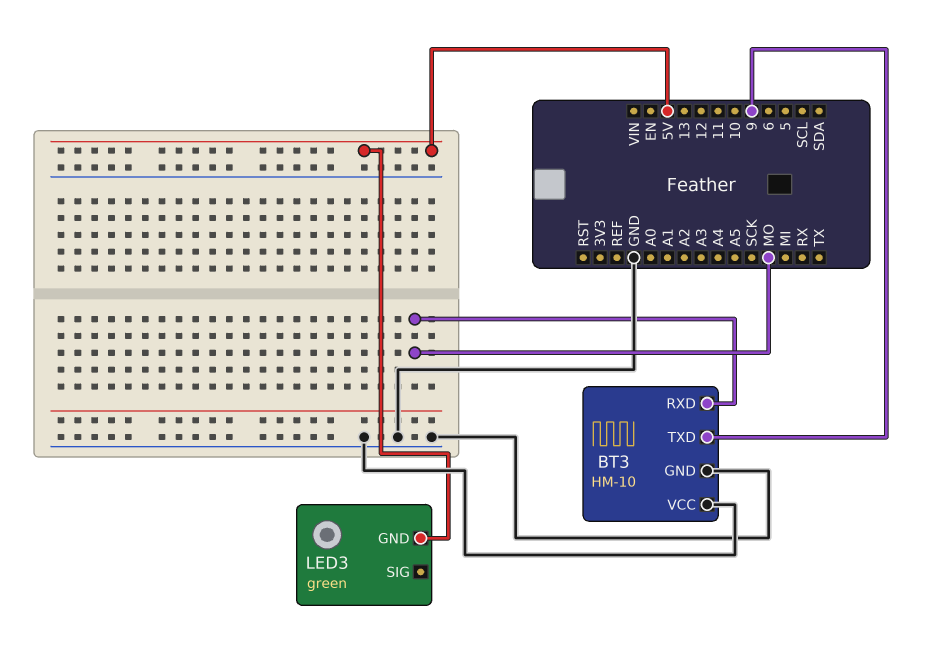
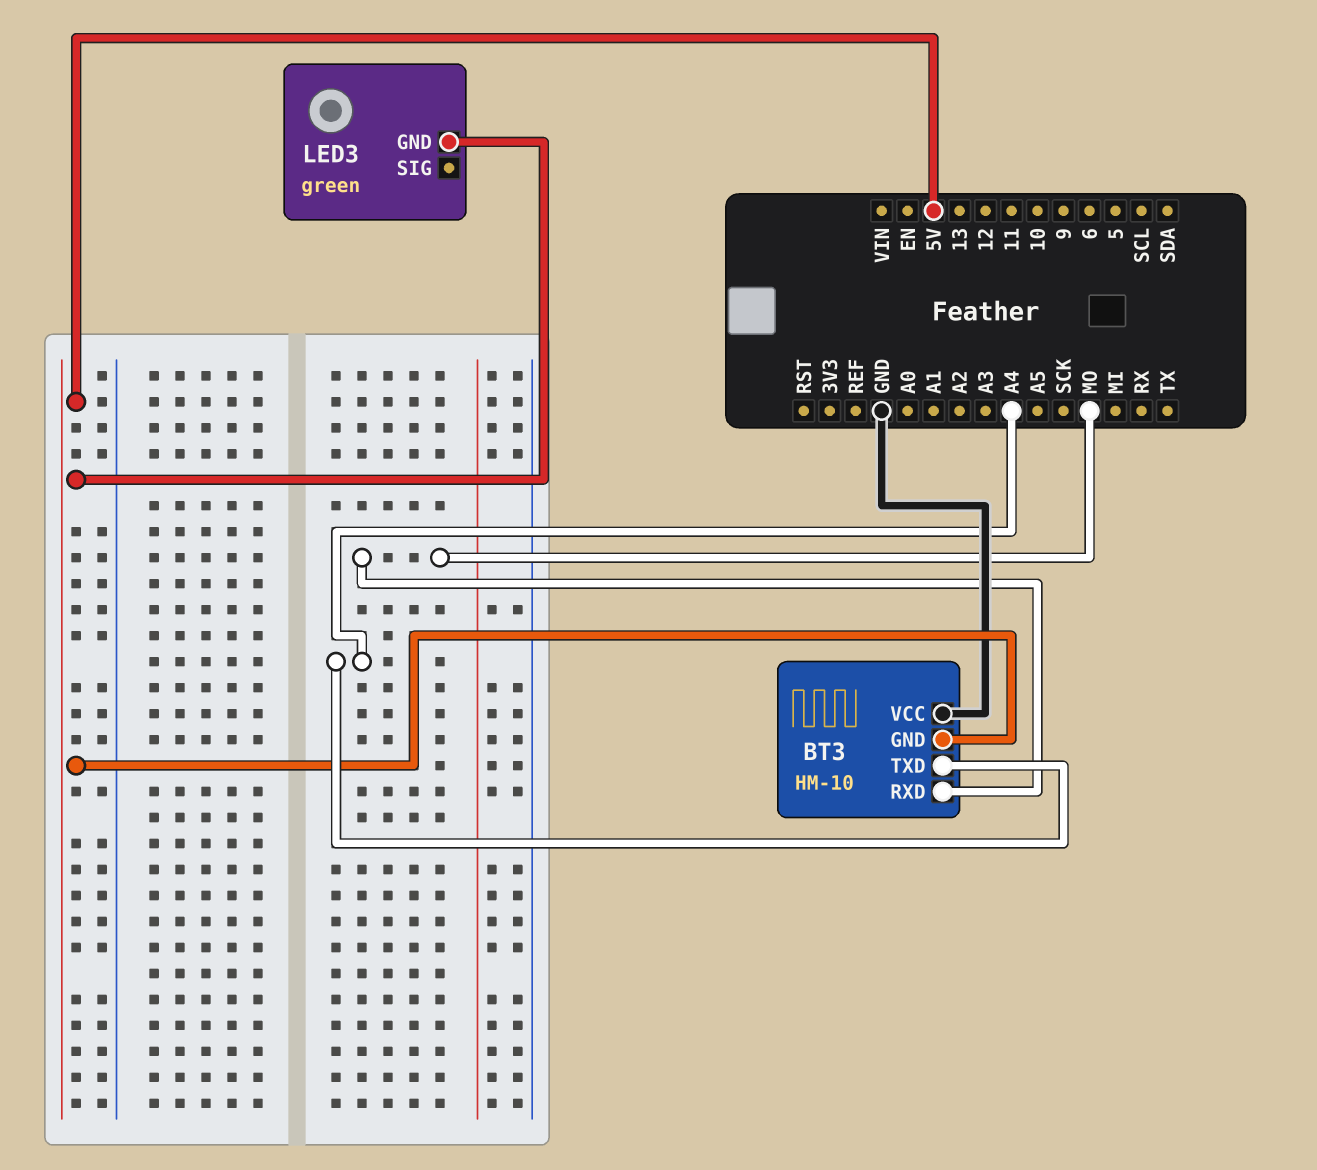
BT3 pin GND: GND -> 5V
BT3 pin TXD: 9 -> A4

